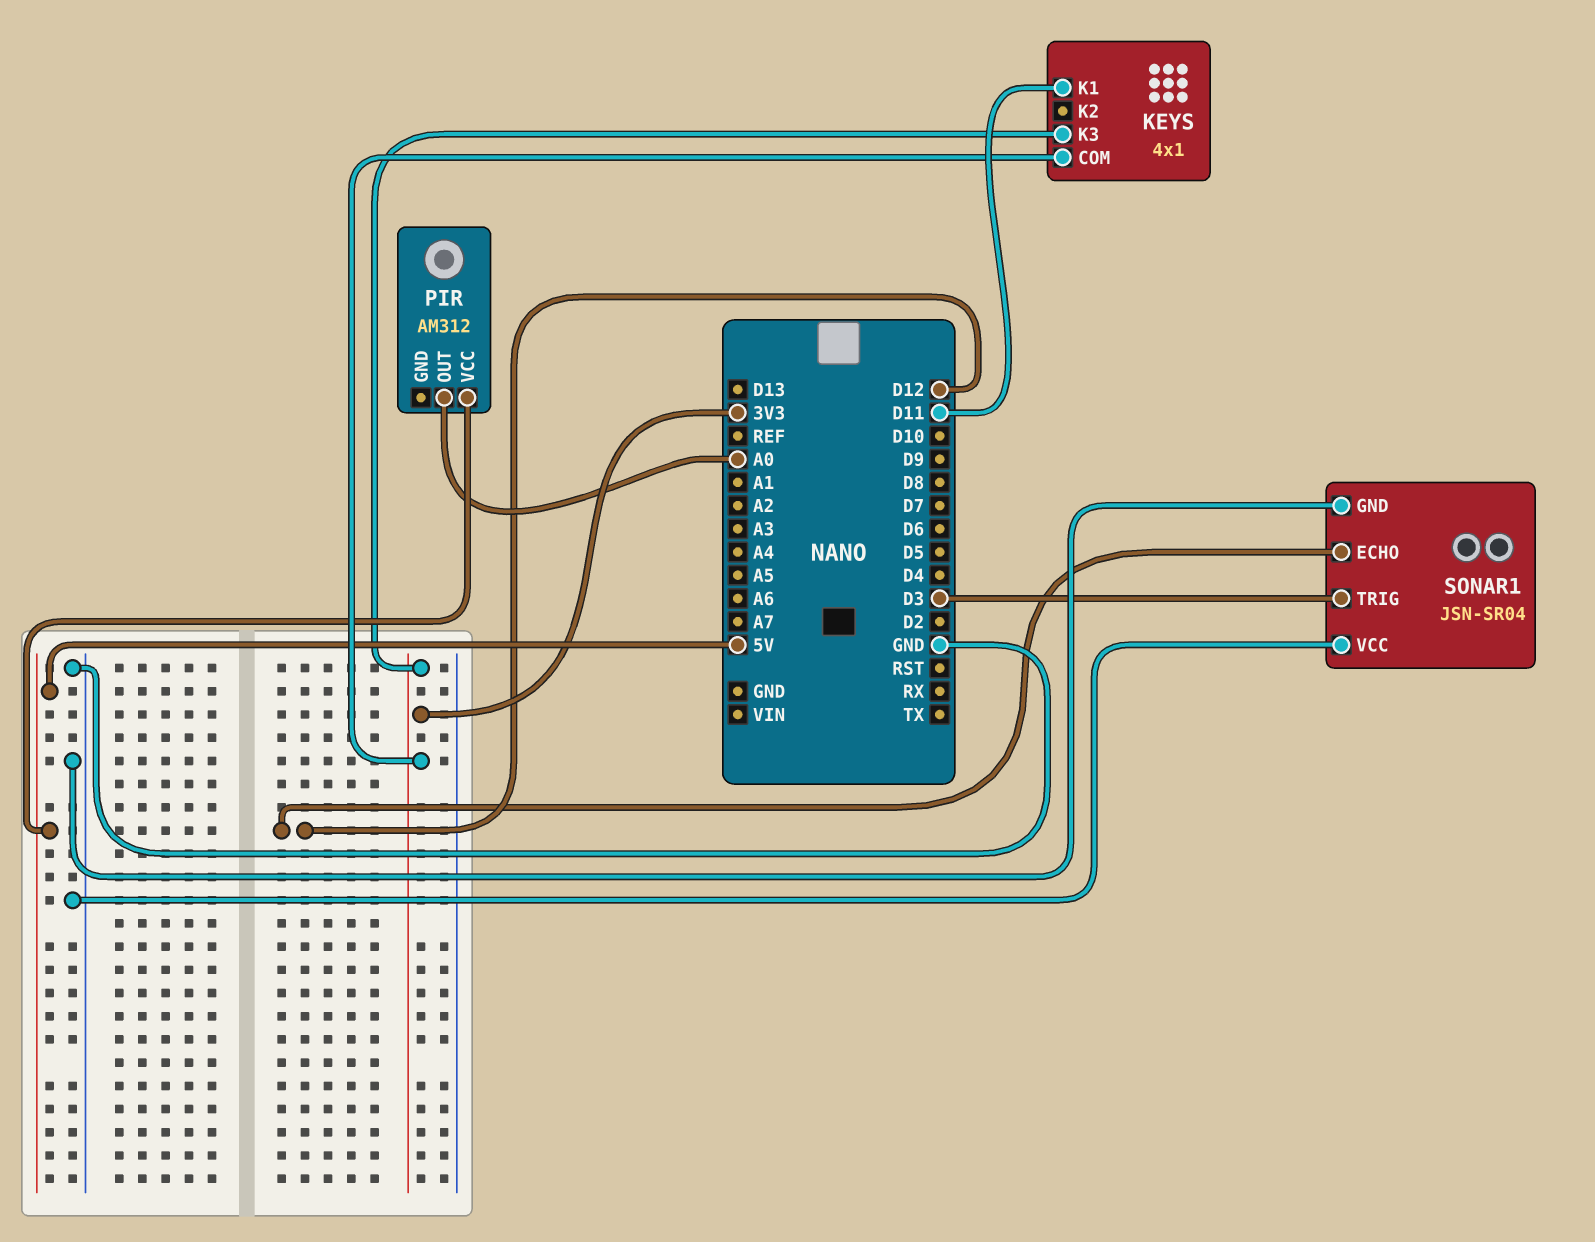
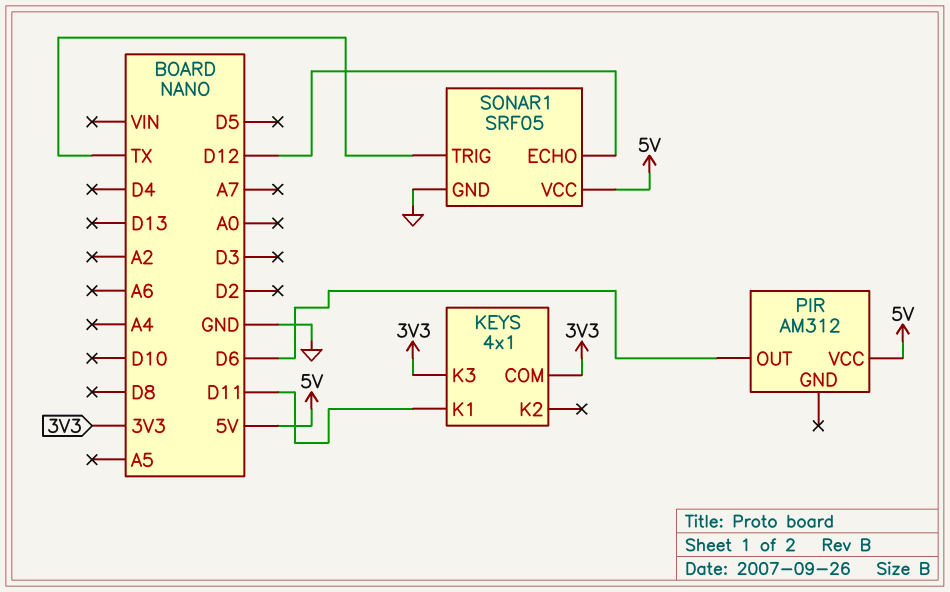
PIR pin OUT: A0 -> D6
SONAR1: JSN-SR04 -> SRF05
SONAR1 pin TRIG: D3 -> TX
SONAR1 pin VCC: GND -> 5V

